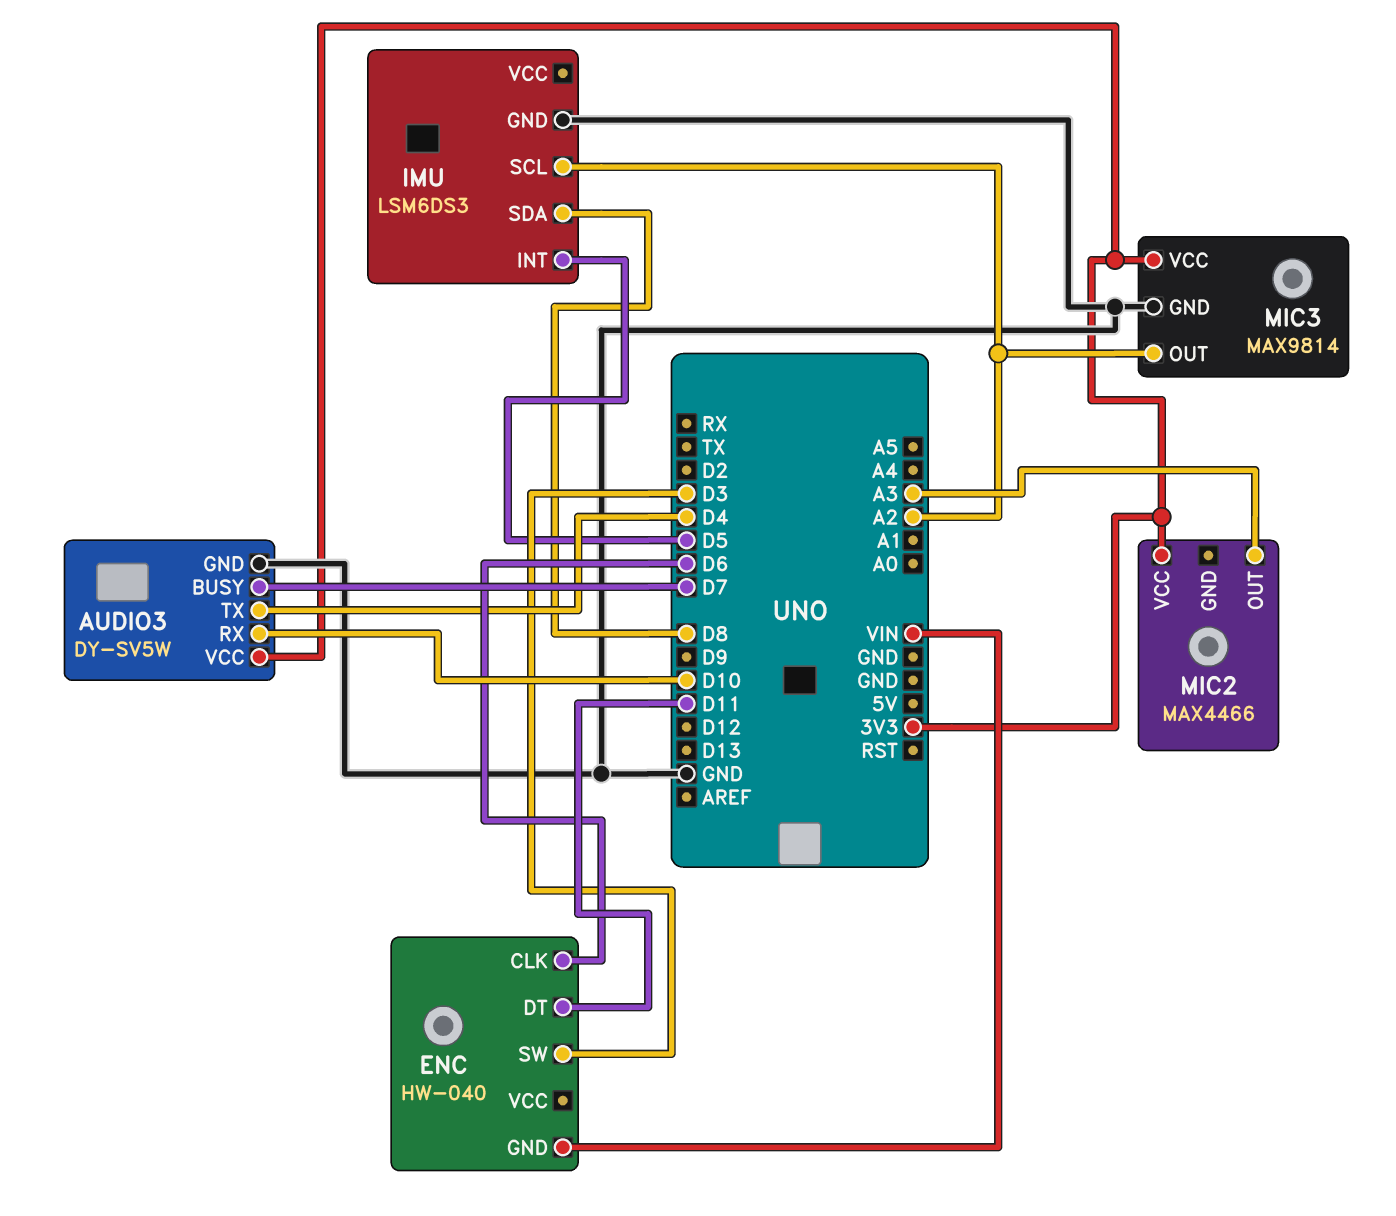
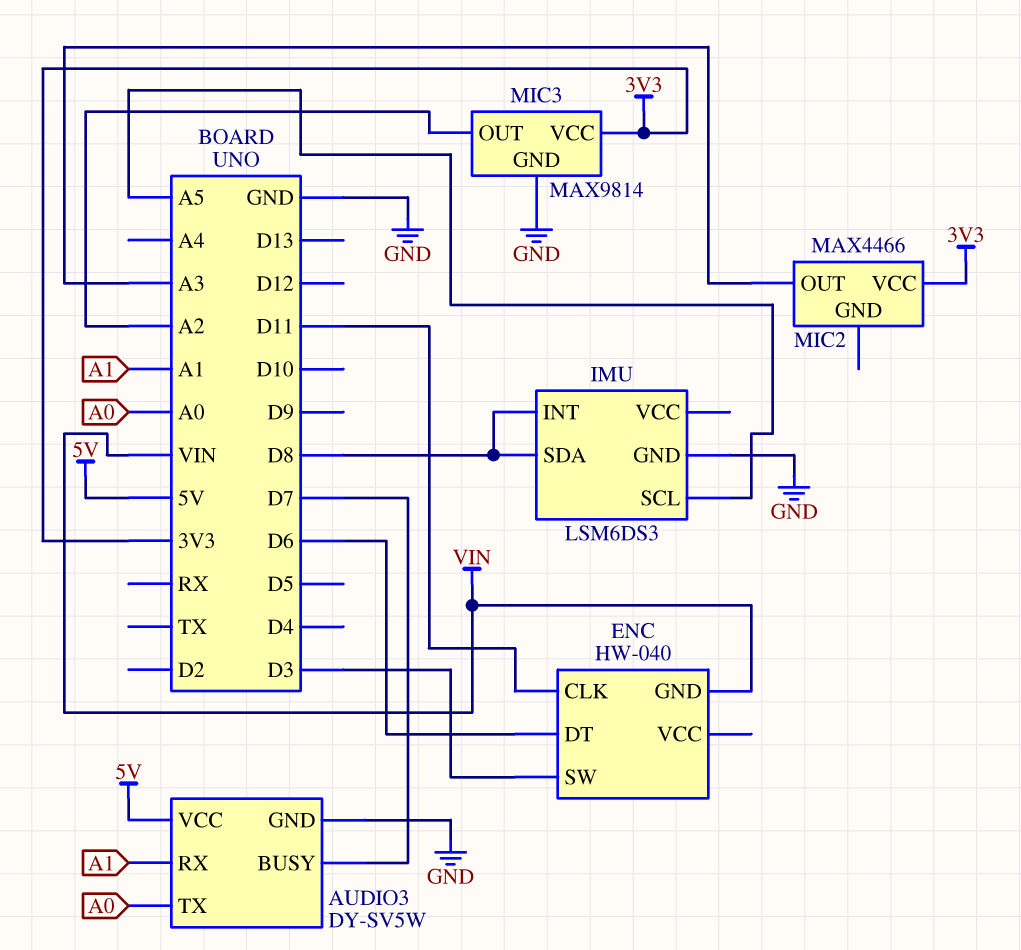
AUDIO3 pin RX: D10 -> A1
AUDIO3 pin TX: D4 -> A0
AUDIO3 pin VCC: 3V3 -> 5V
ENC pin CLK: D6 -> D11
ENC pin DT: D11 -> D6
IMU pin INT: D5 -> D8
IMU pin SCL: A2 -> A5

